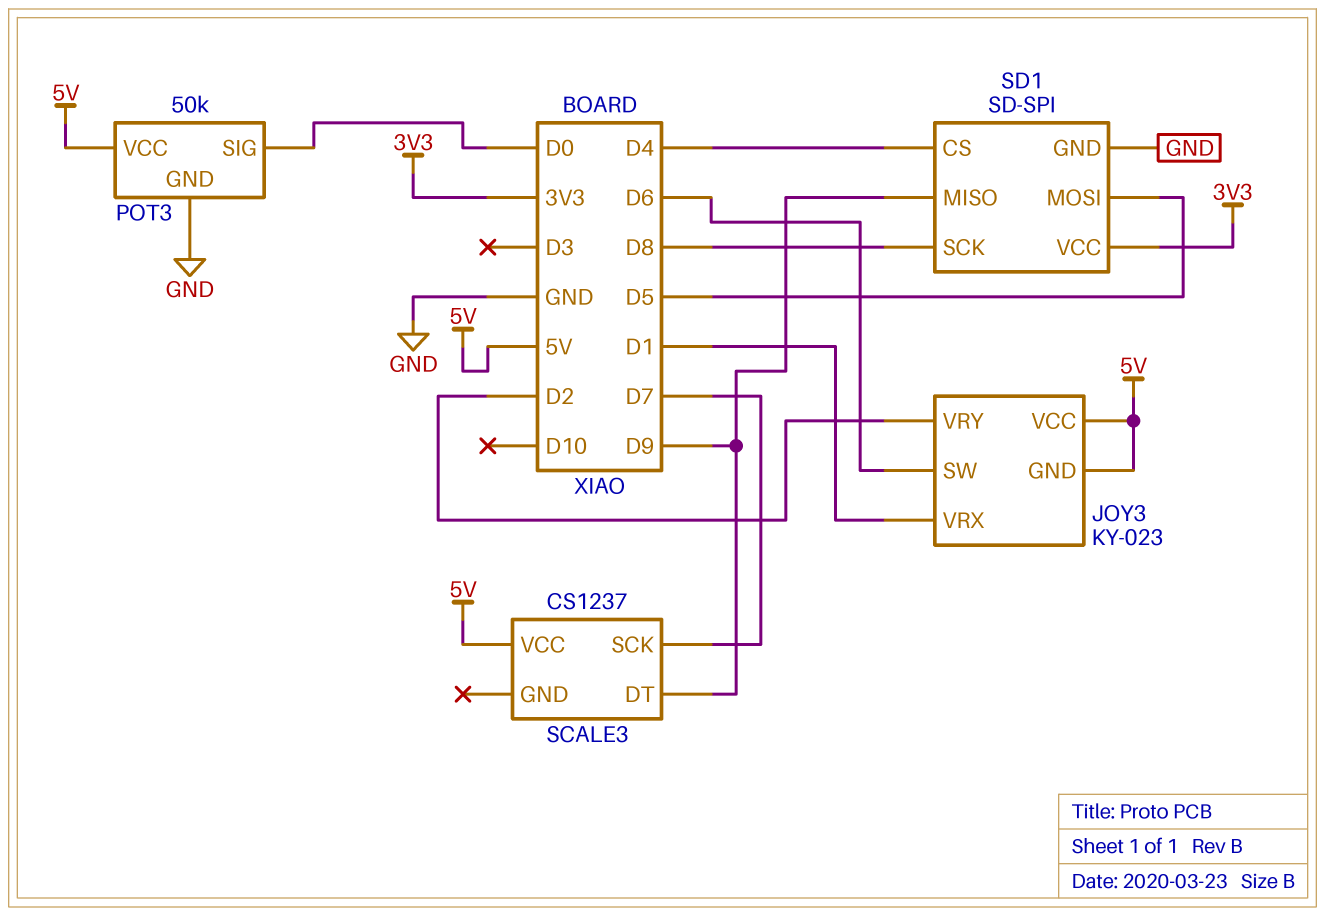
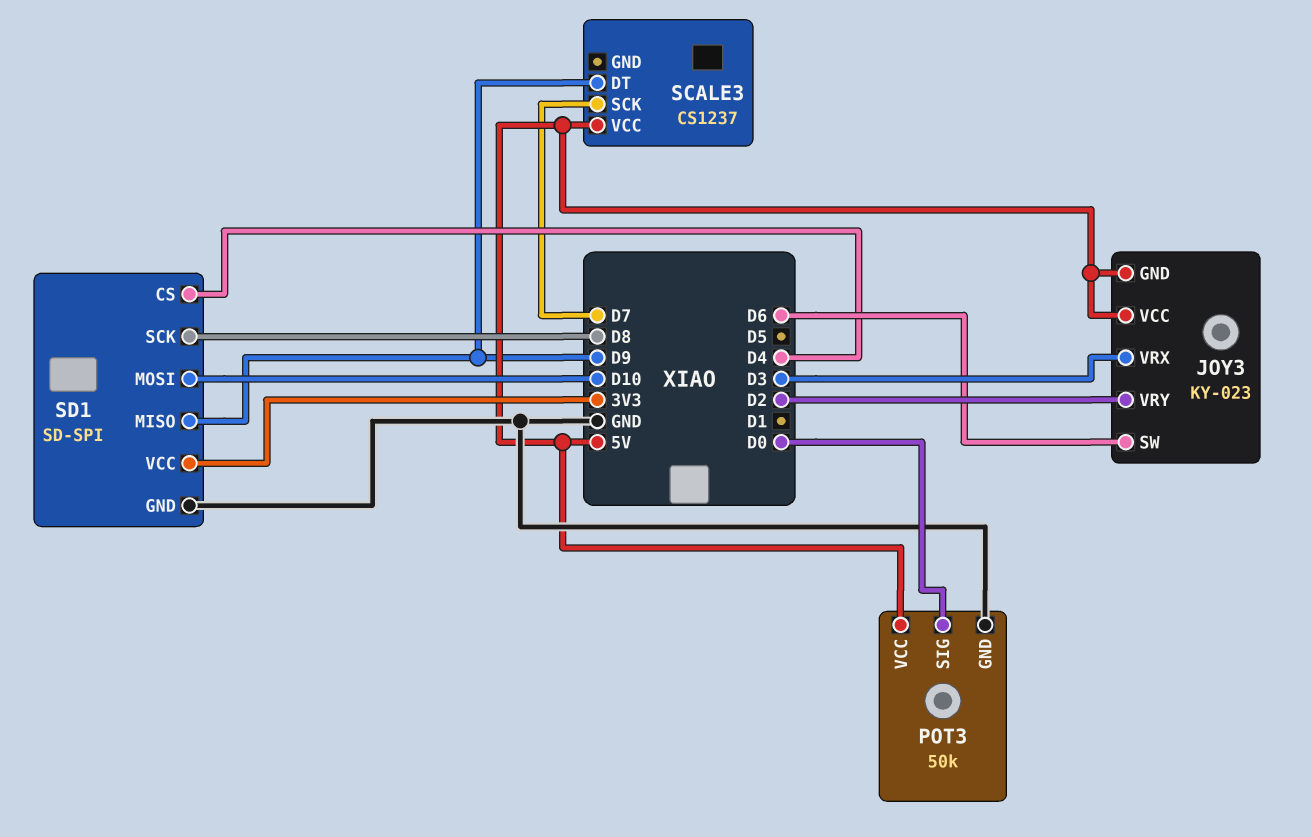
JOY3 pin VRX: D1 -> D3
SD1 pin MOSI: D5 -> D10

